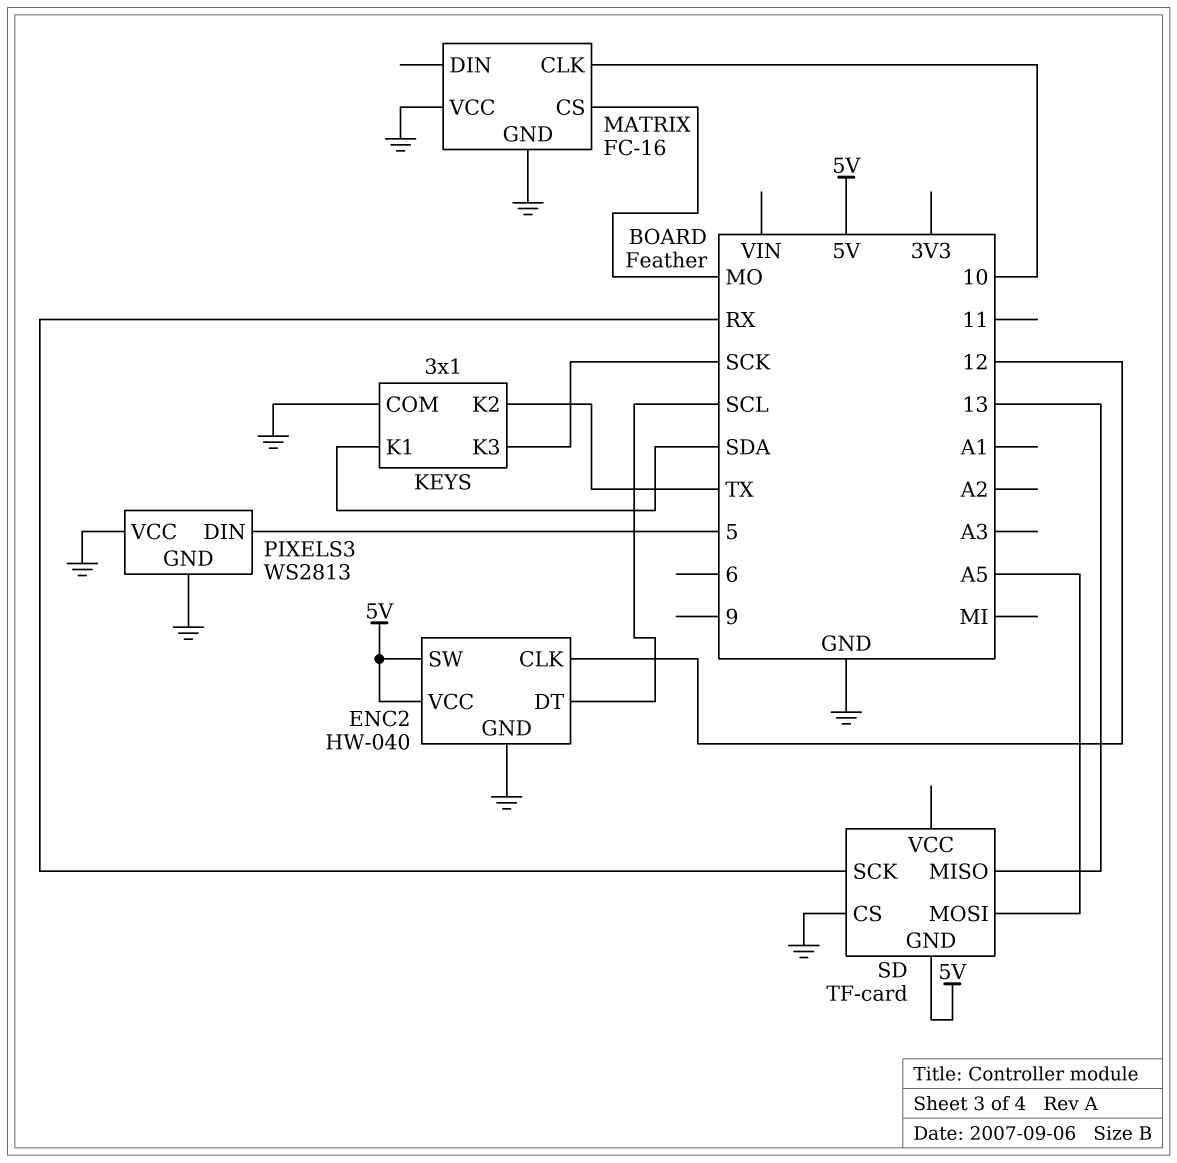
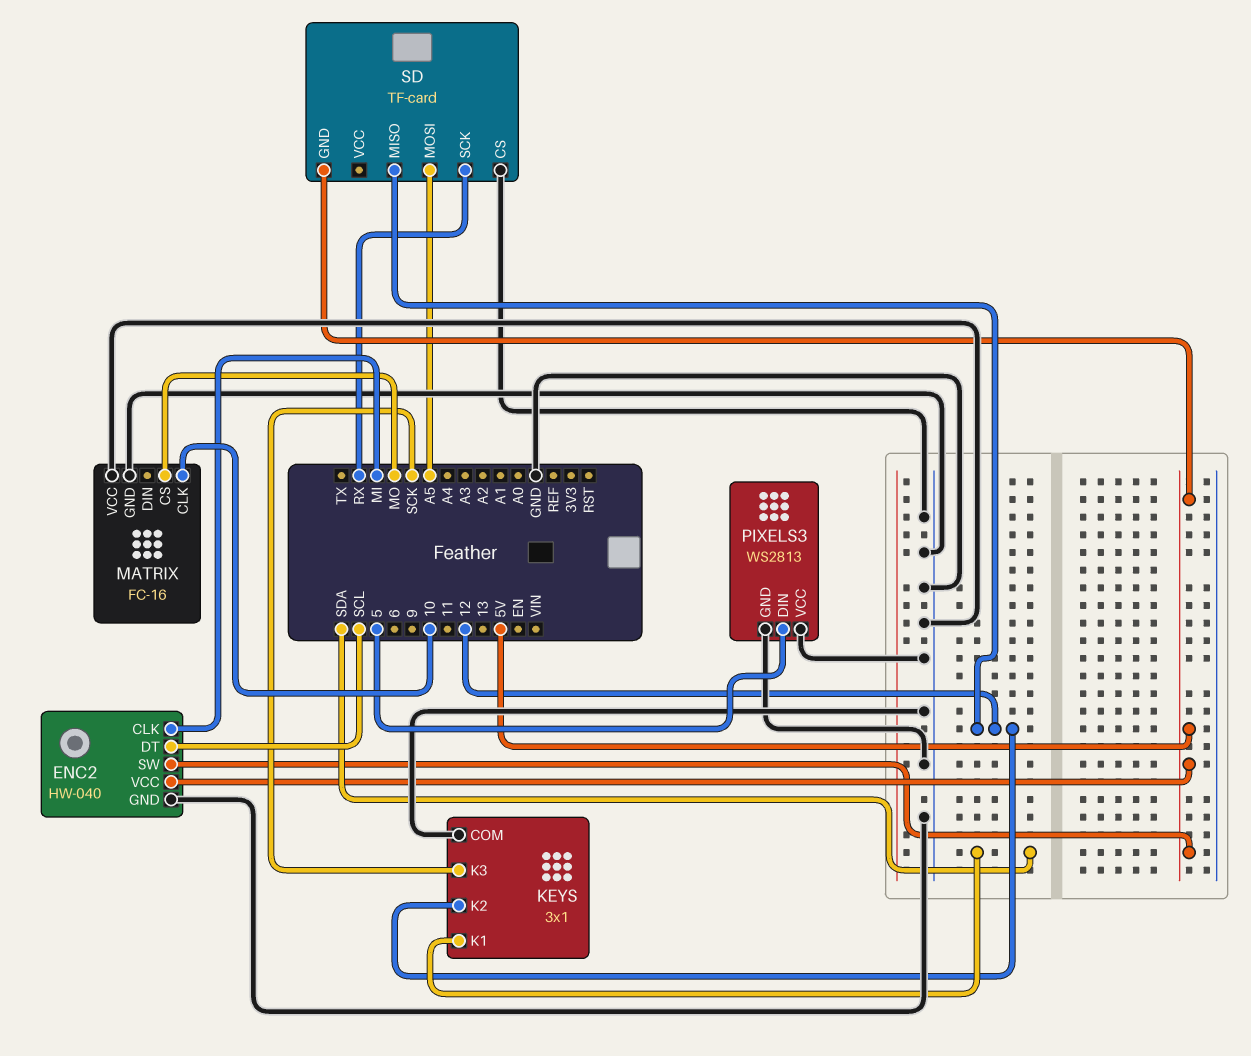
ENC2 pin CLK: 12 -> MI
KEYS pin K2: TX -> 12
SD pin MISO: 13 -> 12

